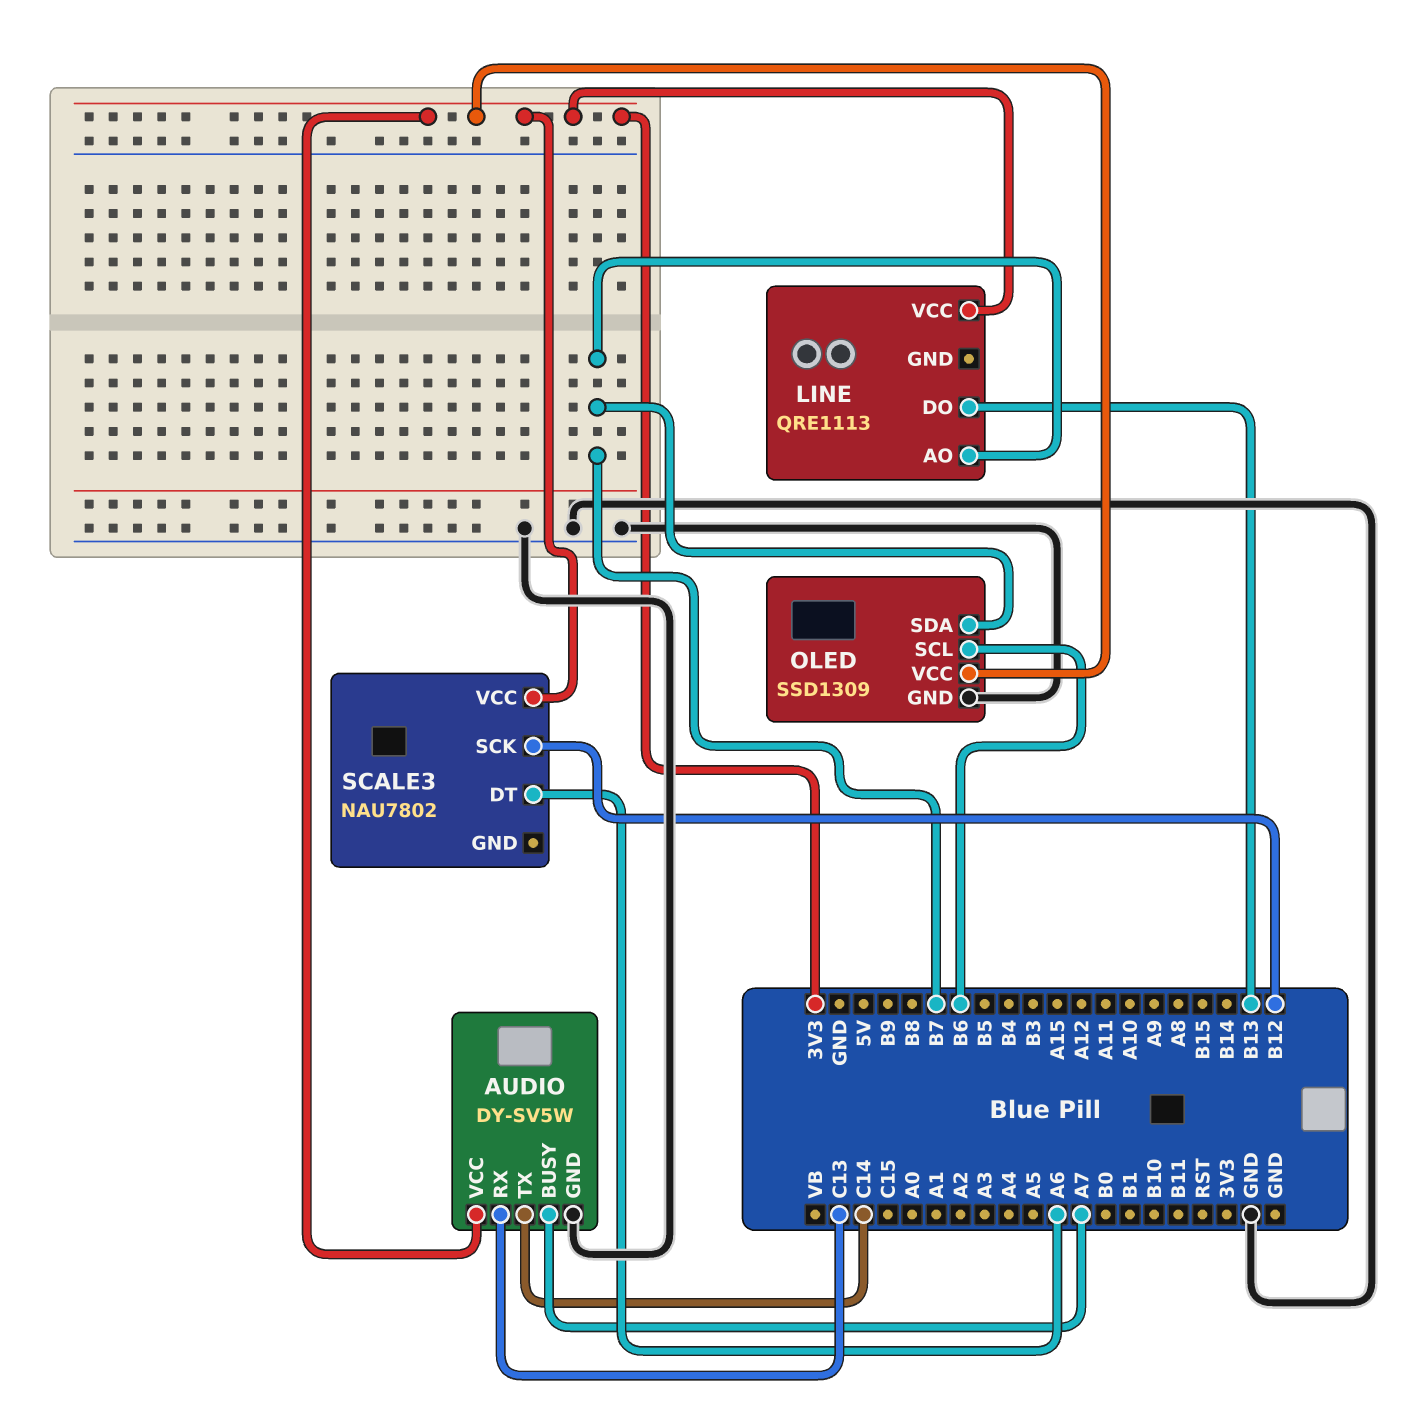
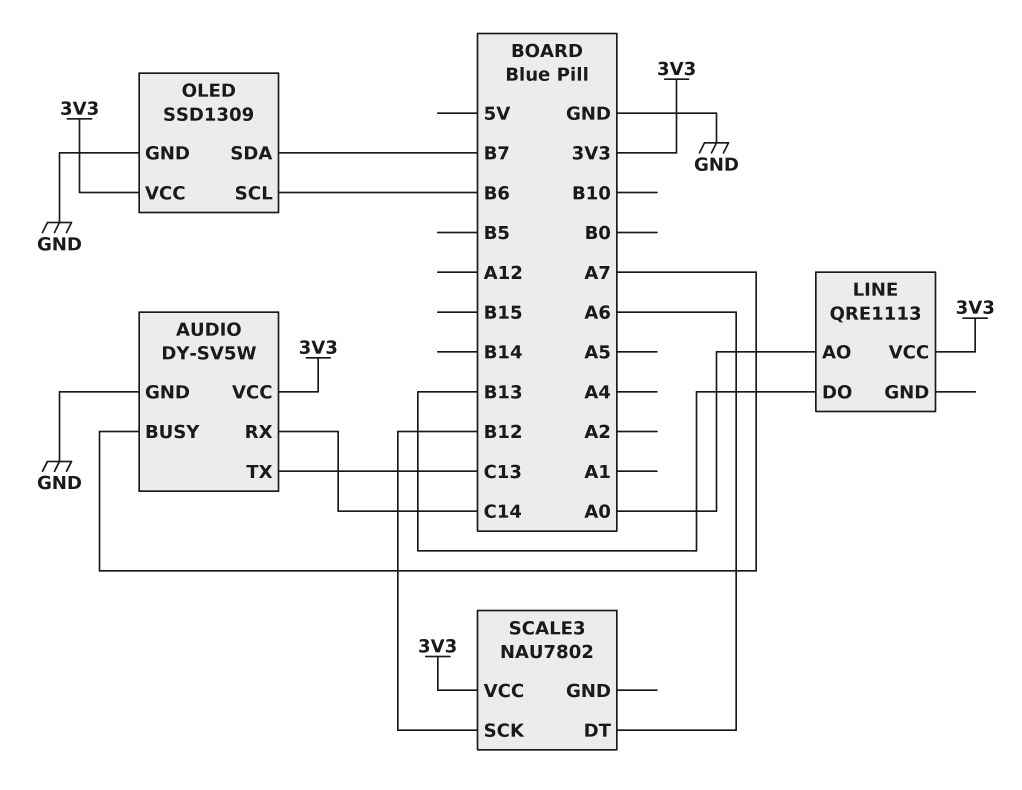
AUDIO pin RX: C13 -> C14
AUDIO pin TX: C14 -> C13
LINE pin AO: B7 -> A0

